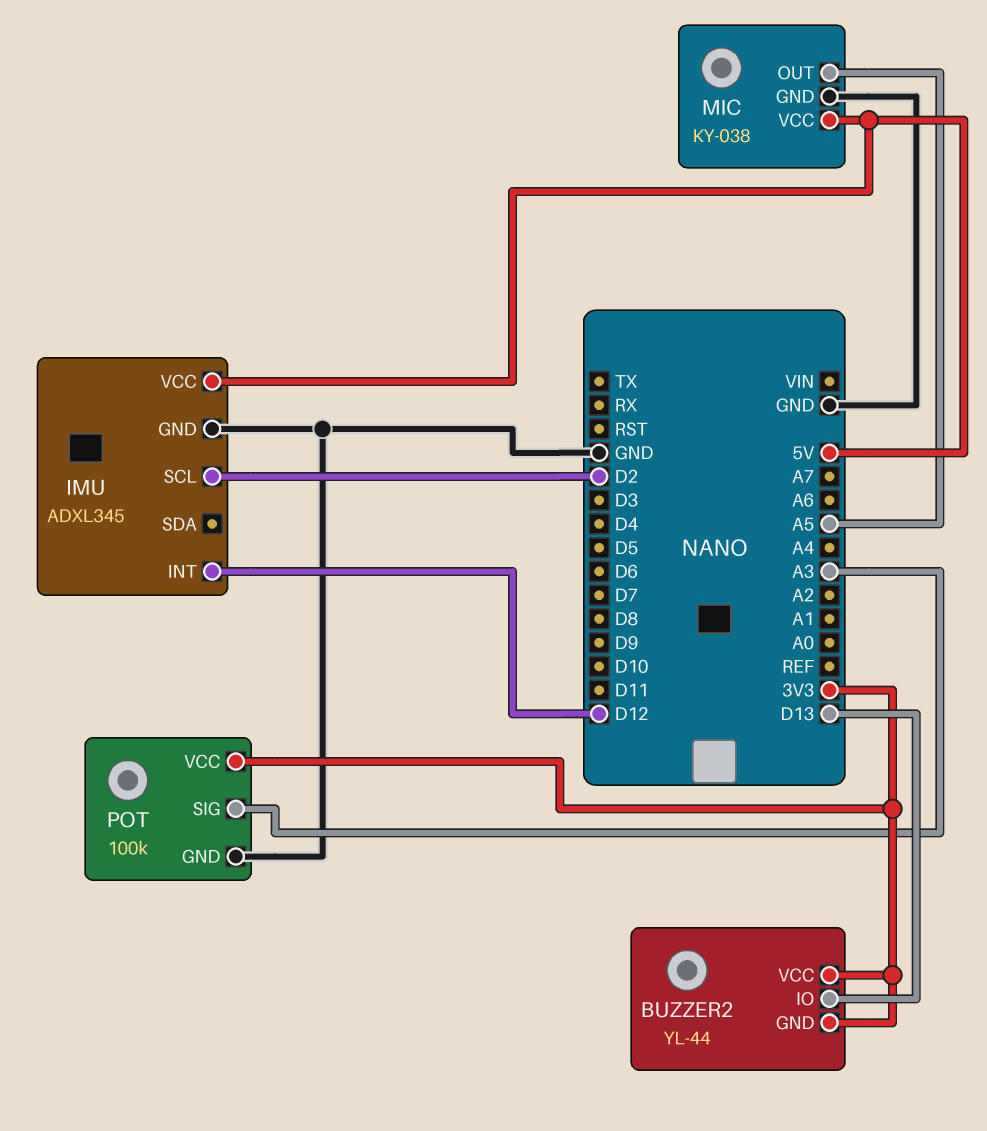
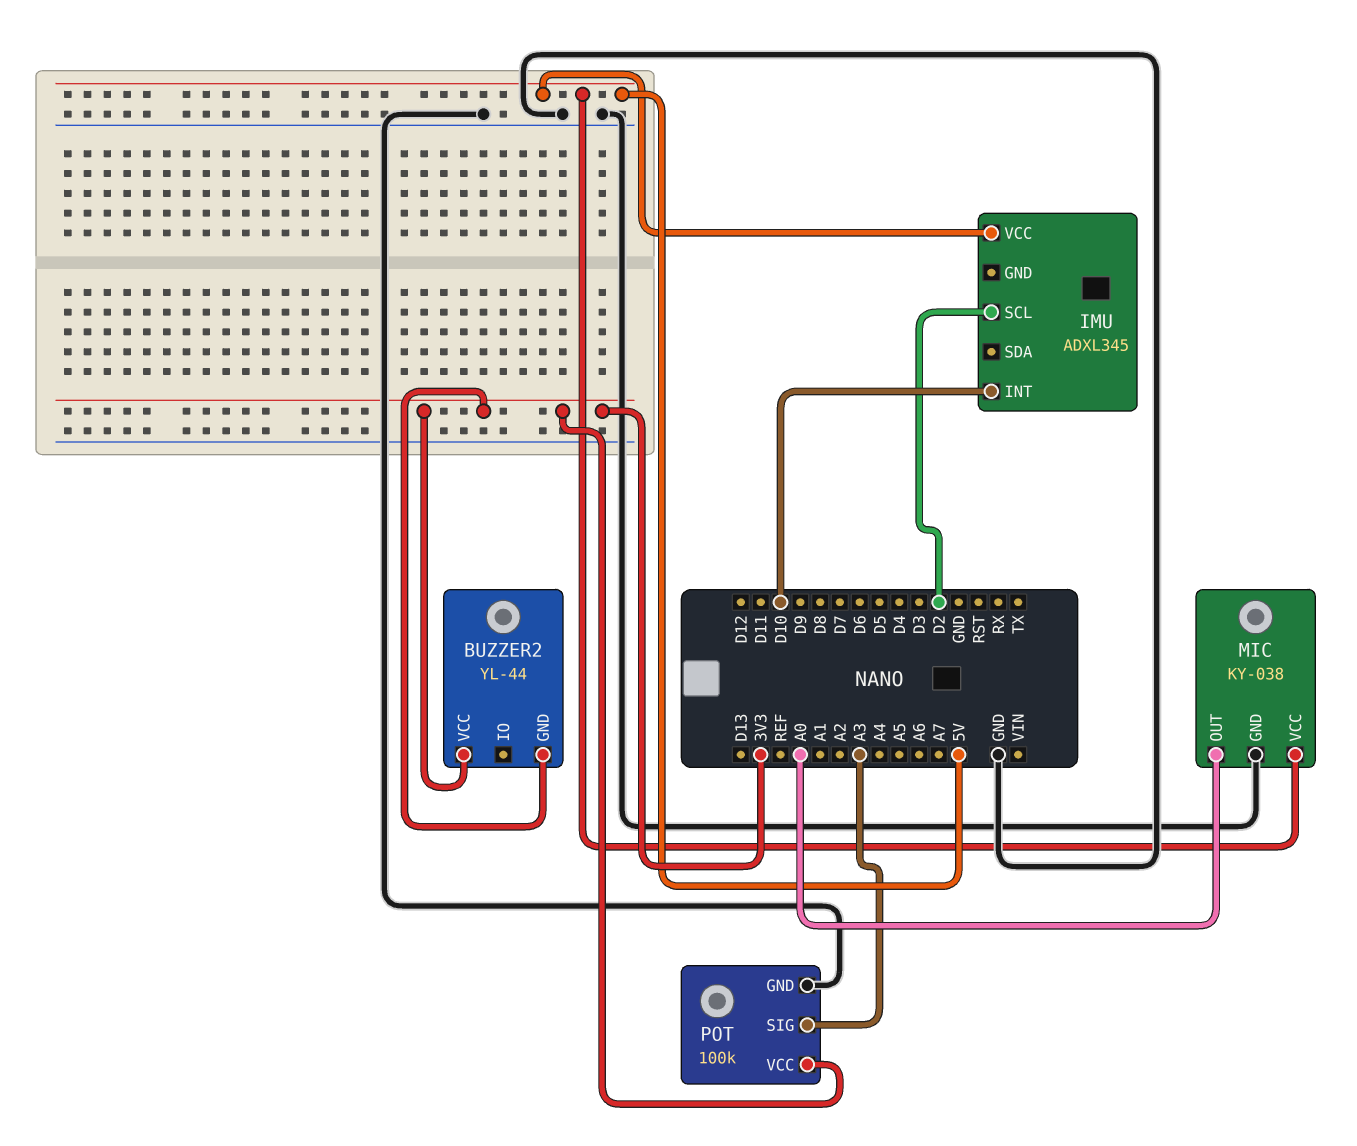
BUZZER2 pin IO: D13 -> none
IMU pin GND: GND -> none
IMU pin INT: D12 -> D10
MIC pin OUT: A5 -> A0

